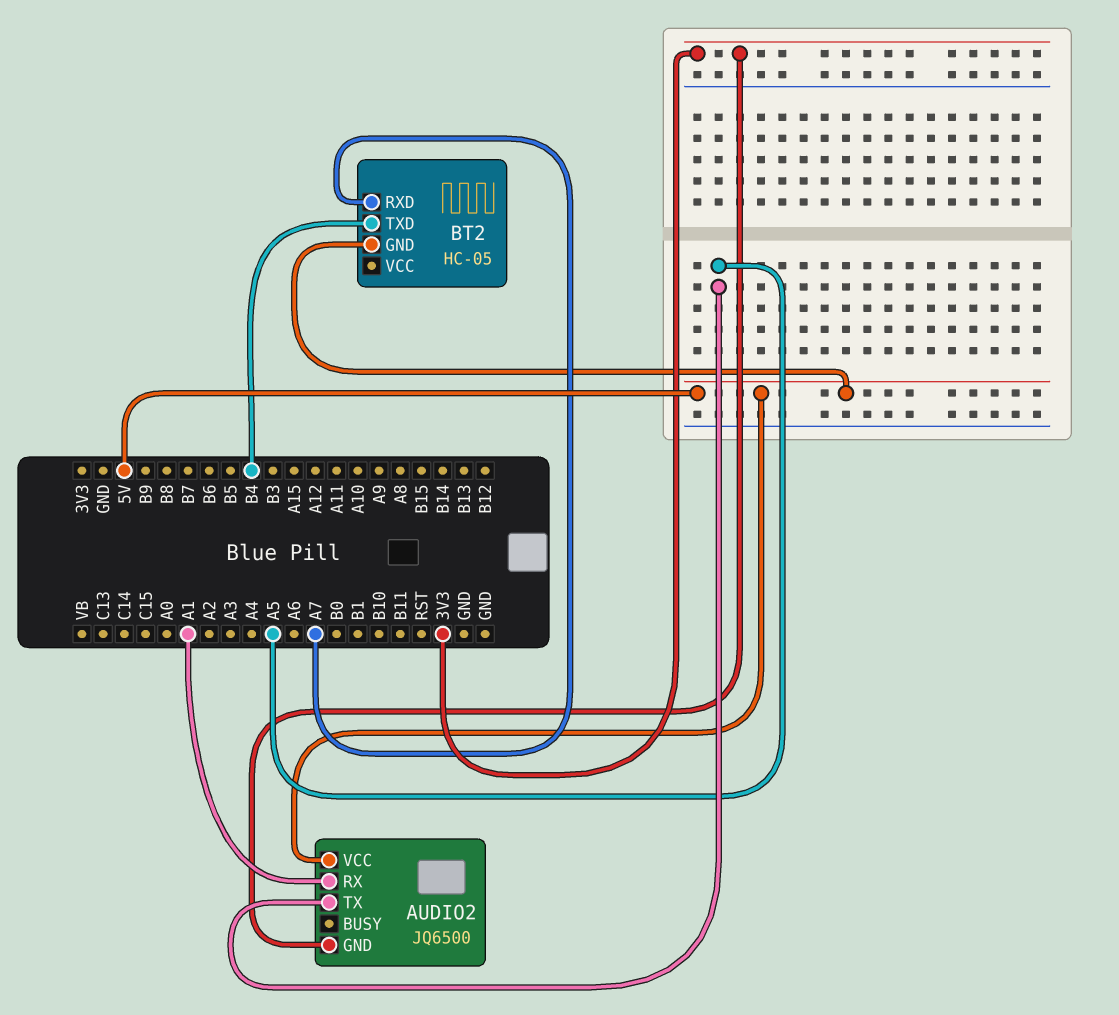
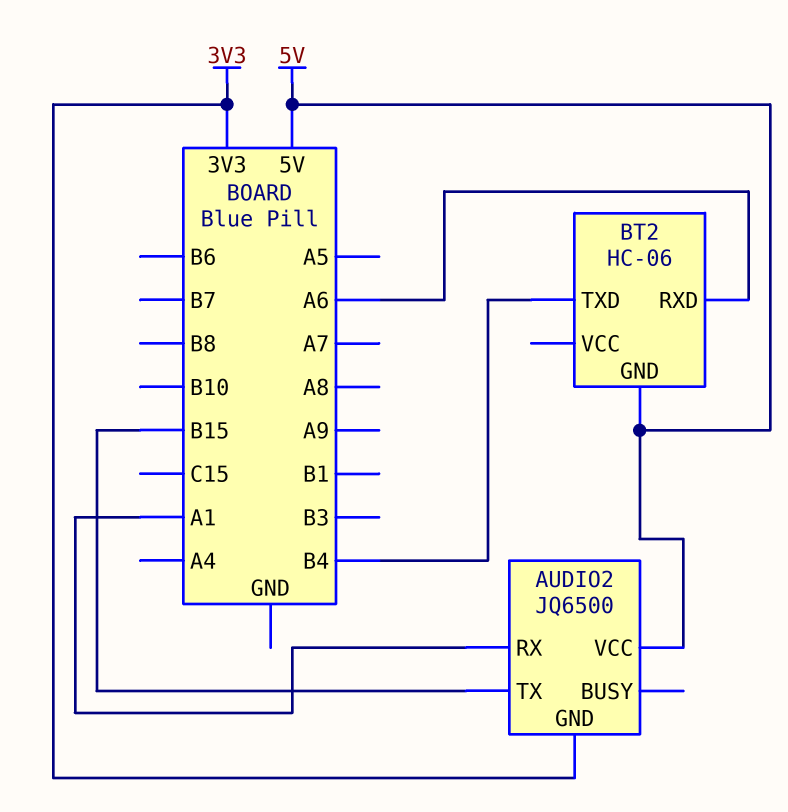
AUDIO2 pin TX: A5 -> B15
BT2: HC-05 -> HC-06
BT2 pin RXD: A7 -> A6

